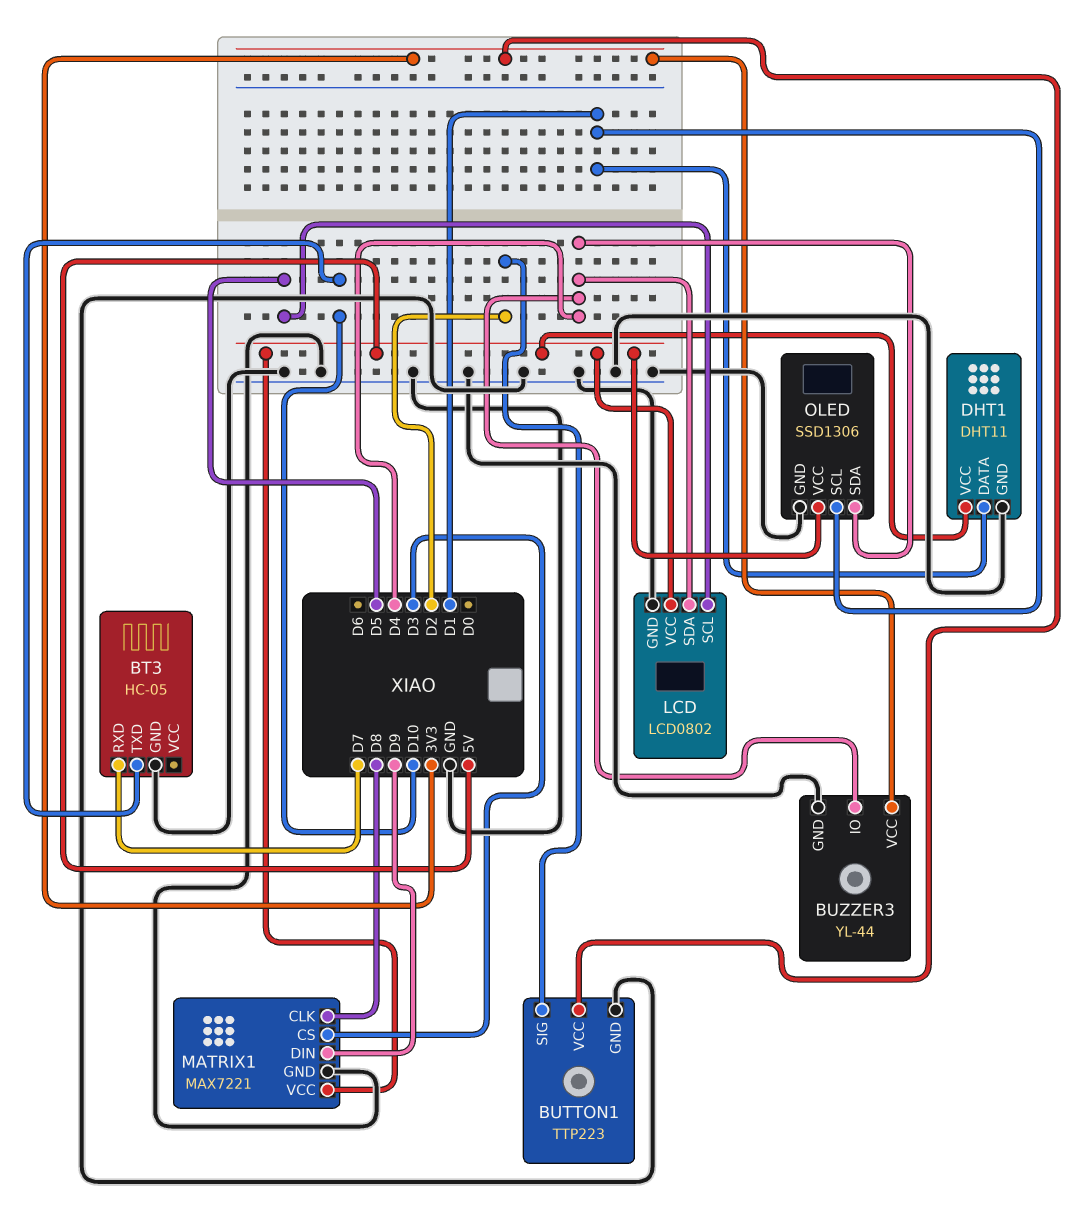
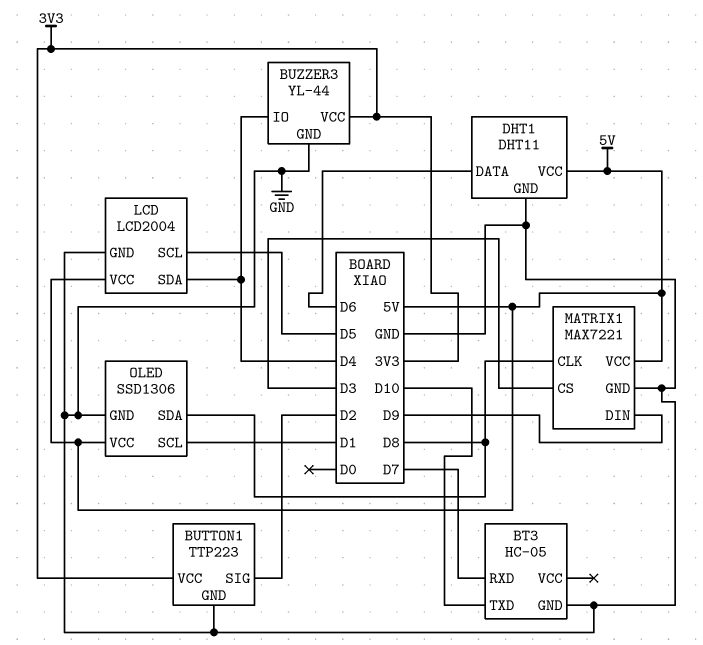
DHT1 pin DATA: D1 -> D6
LCD: LCD0802 -> LCD2004
OLED pin SDA: D4 -> D8

